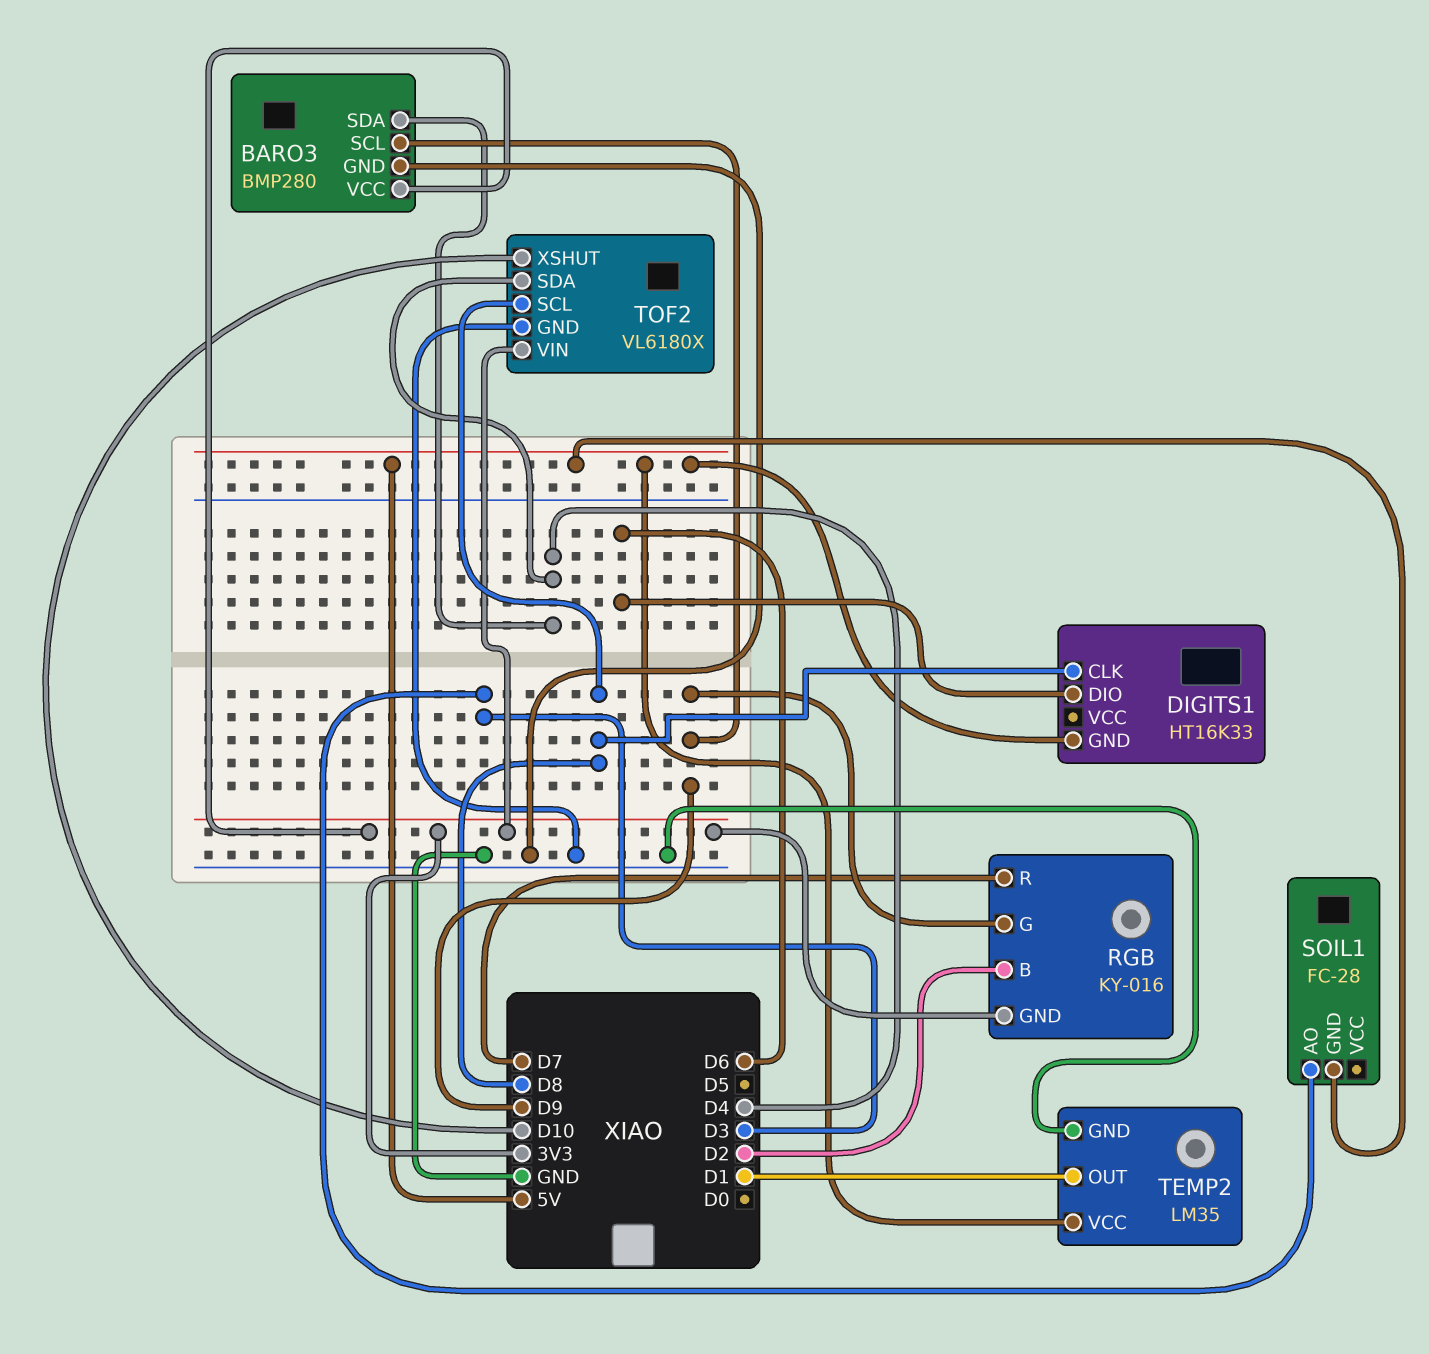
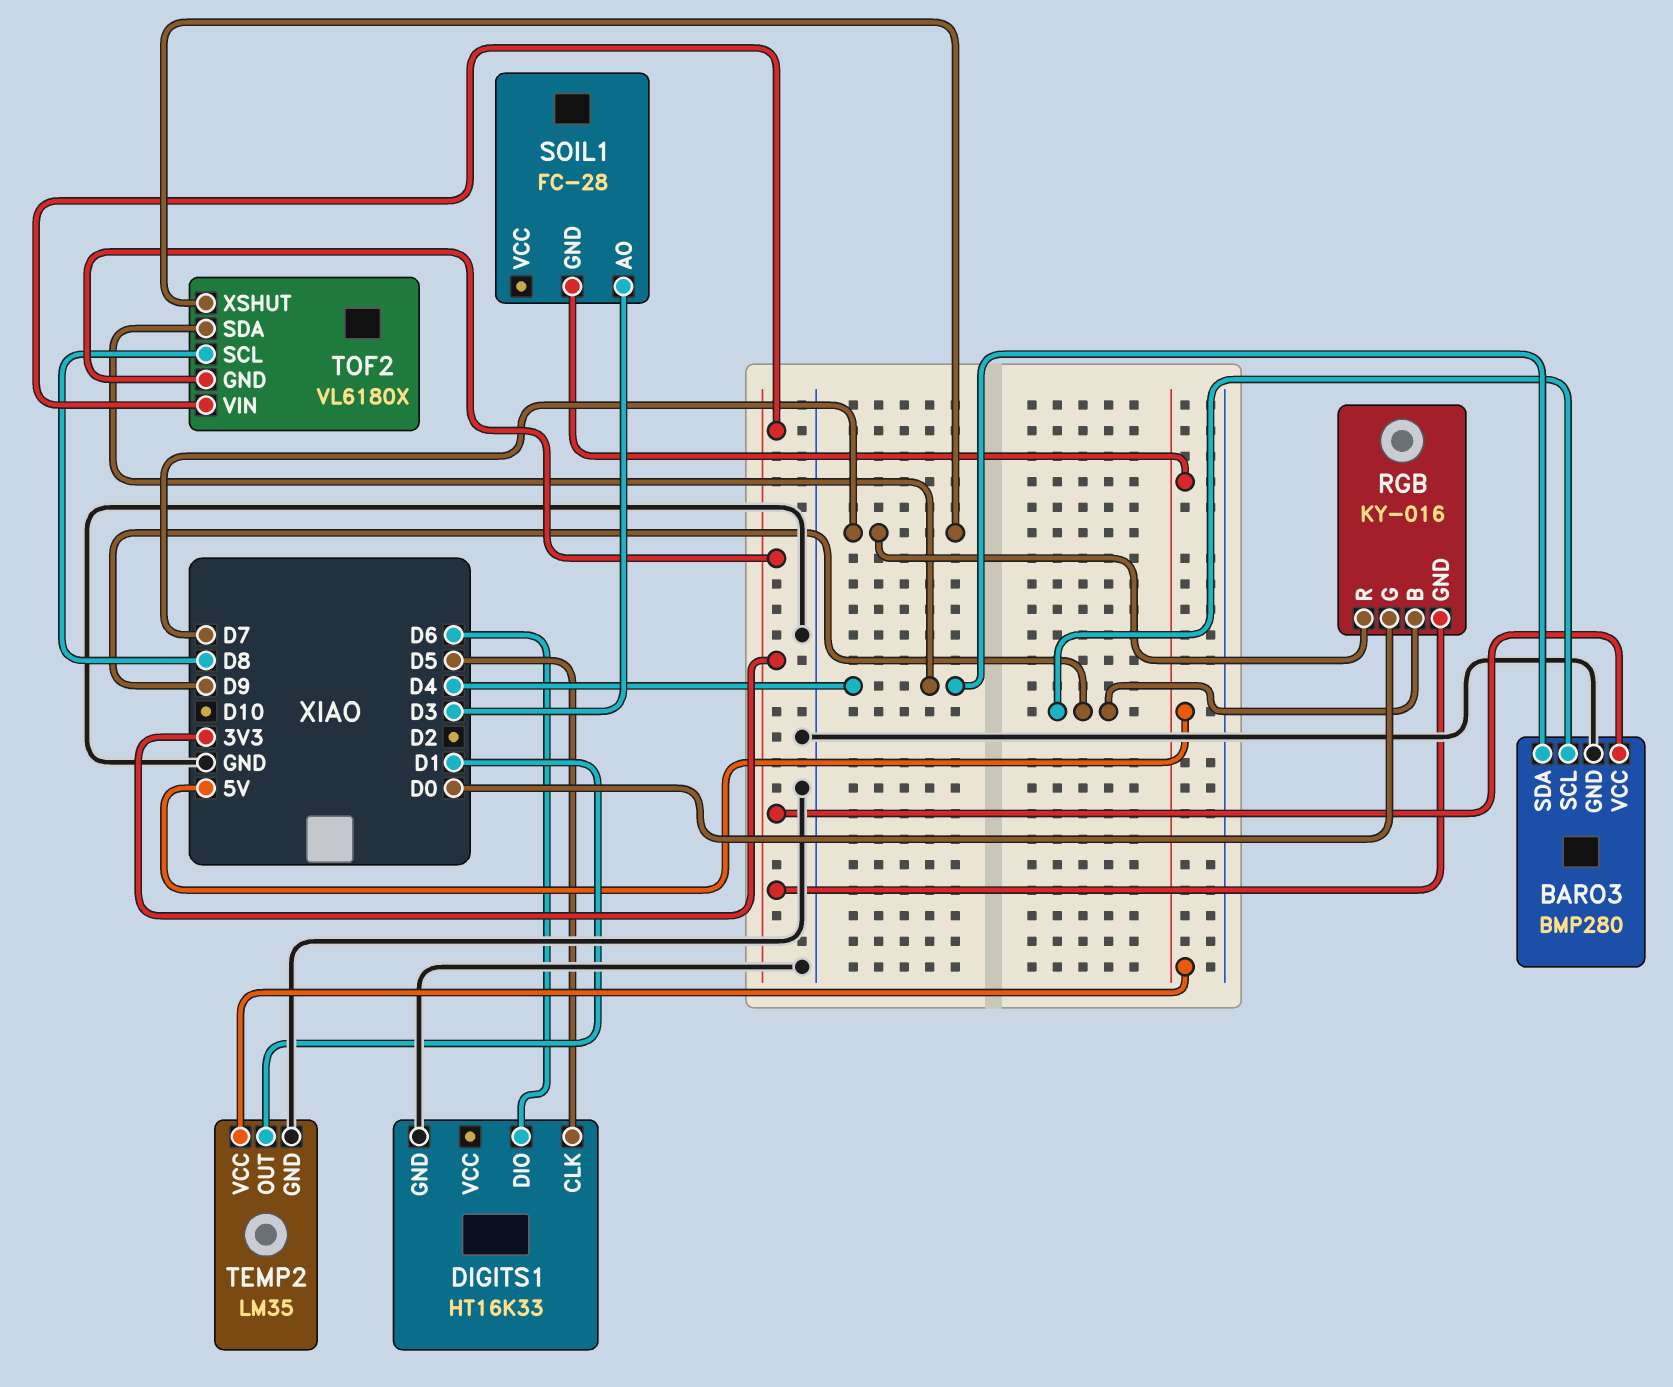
DIGITS1 pin CLK: D8 -> D5
DIGITS1 pin GND: 5V -> GND
RGB pin B: D2 -> D9
RGB pin G: D9 -> D0
TOF2 pin GND: GND -> 3V3
TOF2 pin XSHUT: D10 -> D7

